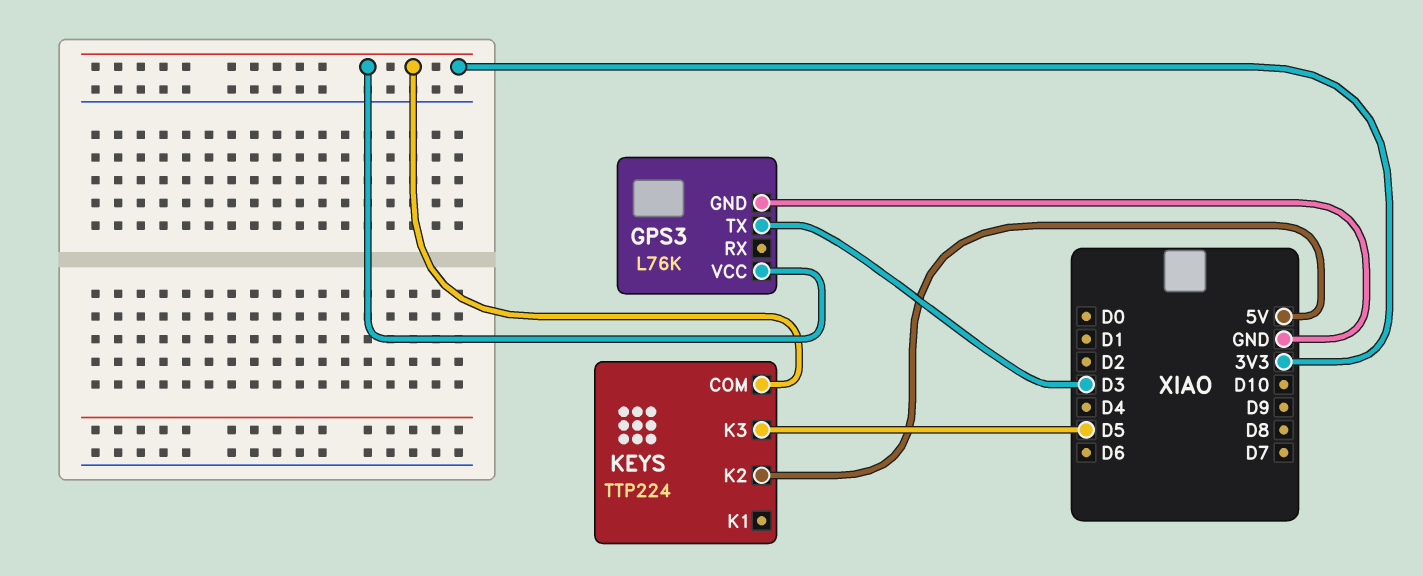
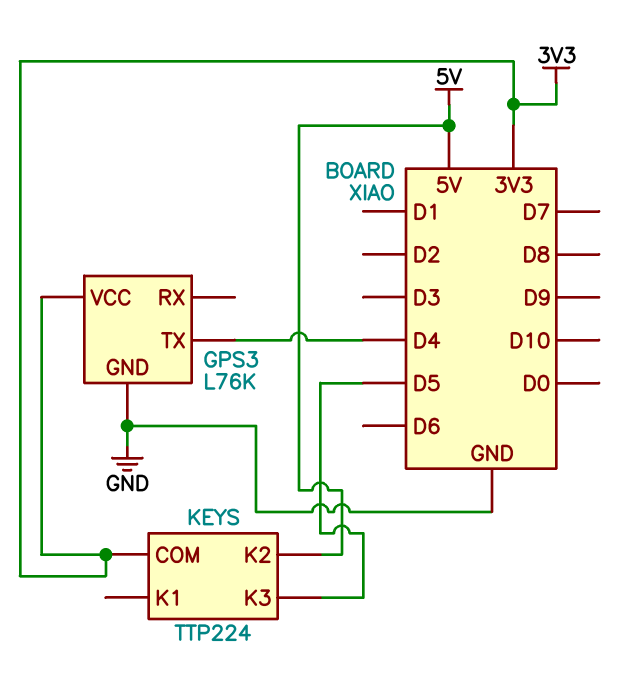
GPS3 pin TX: D3 -> D4

